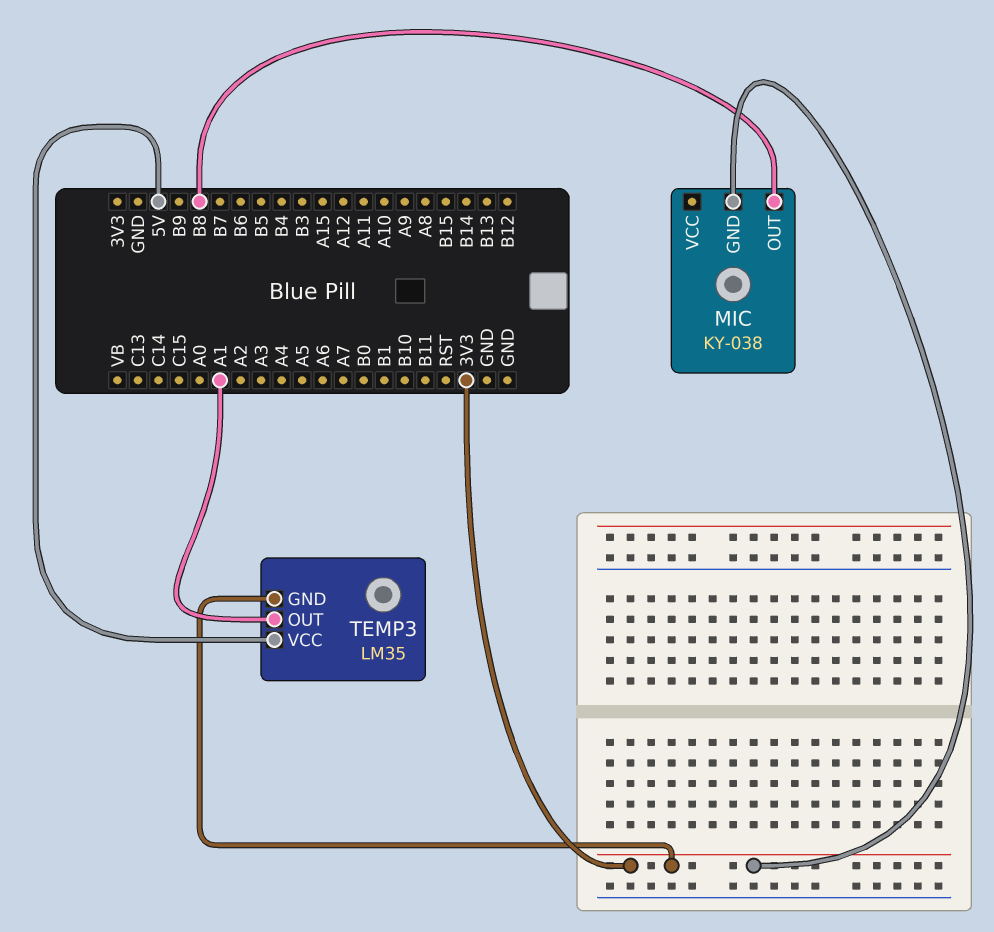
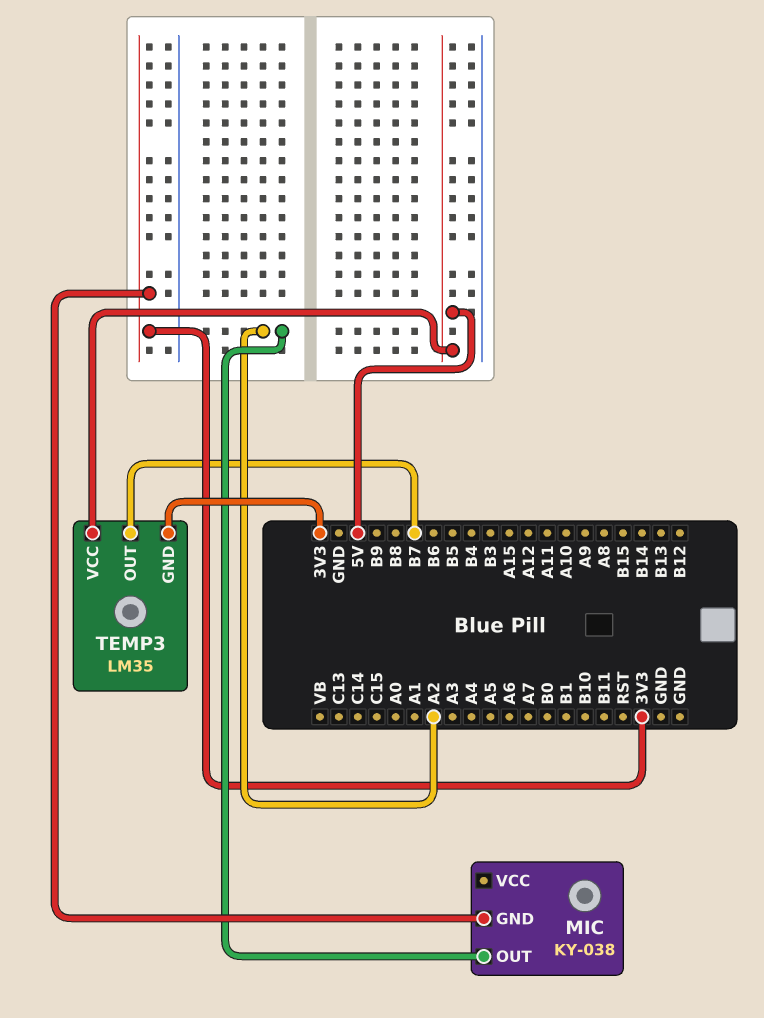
MIC pin OUT: B8 -> A2
TEMP3 pin OUT: A1 -> B7

